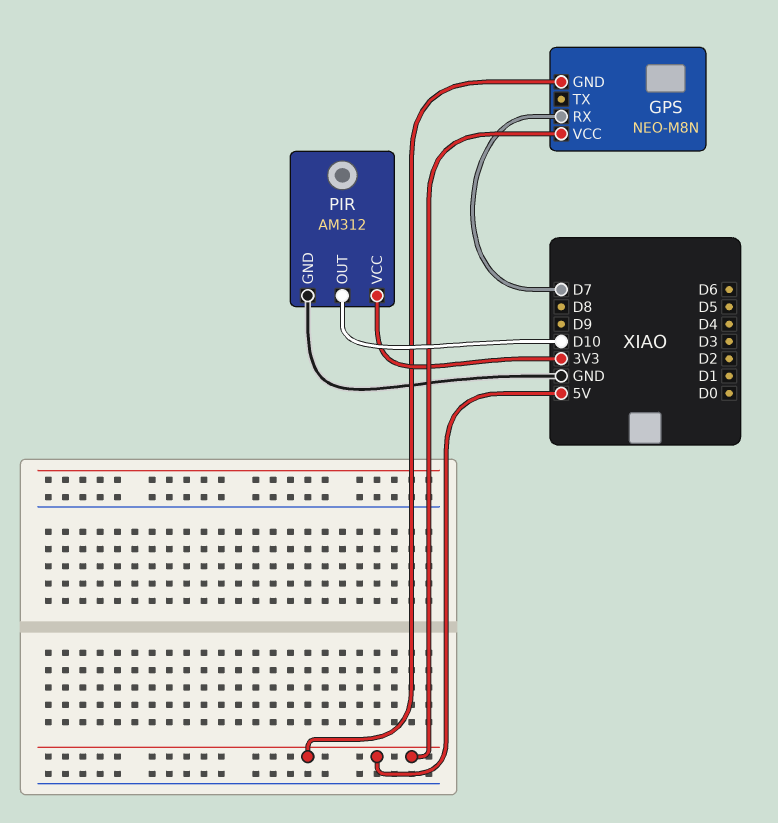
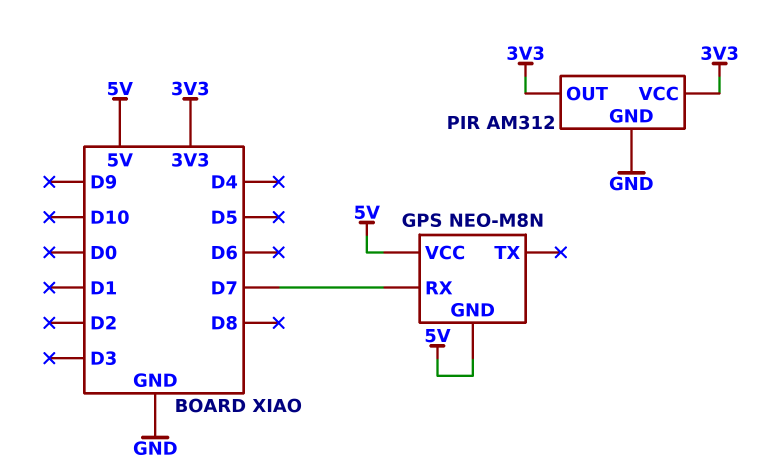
PIR pin OUT: D10 -> 3V3

